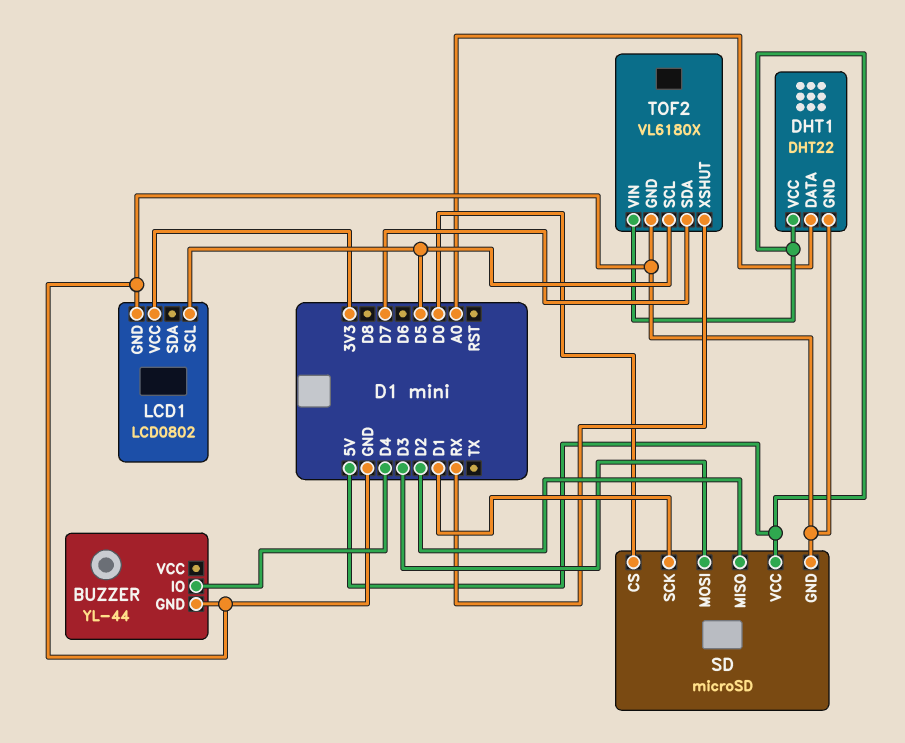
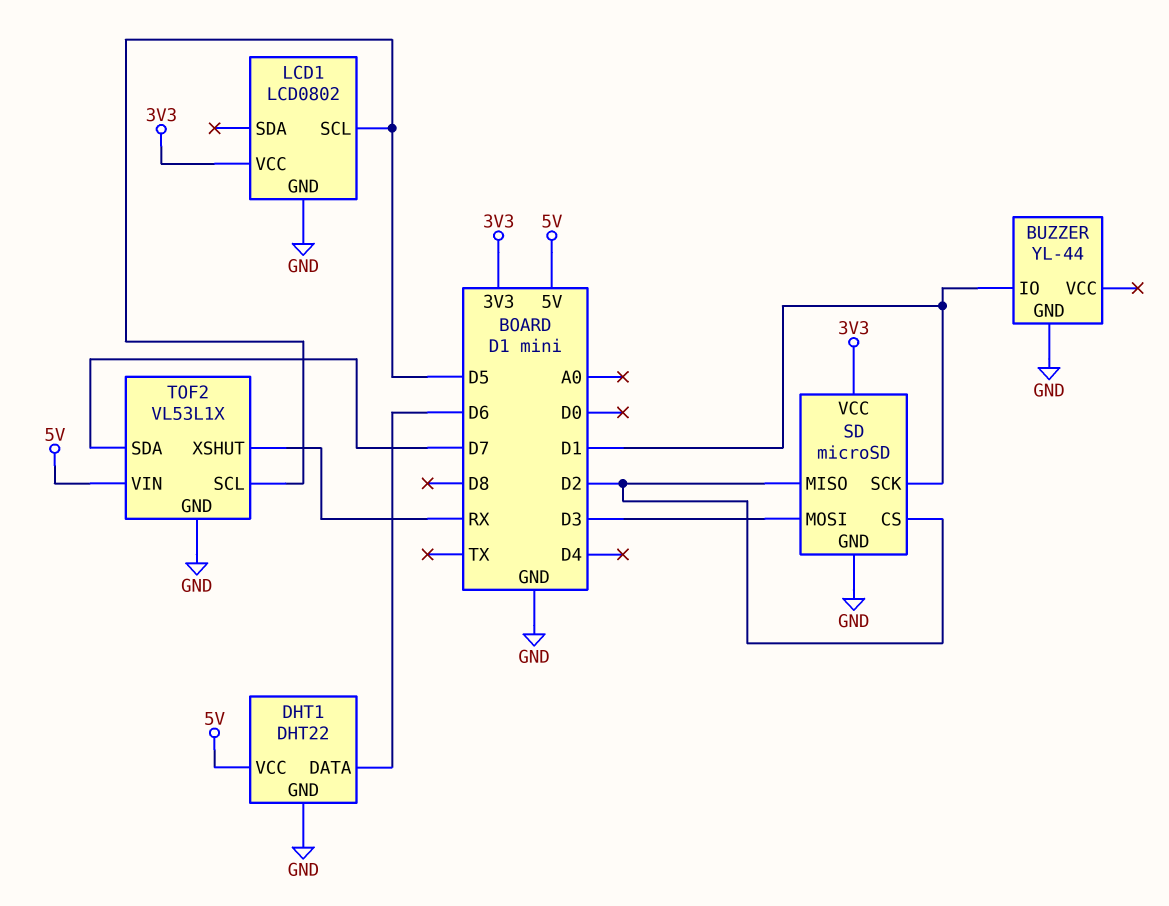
BUZZER pin IO: D4 -> D1
DHT1 pin DATA: A0 -> D6
SD pin CS: D0 -> D2
SD pin VCC: 5V -> 3V3
TOF2: VL6180X -> VL53L1X

